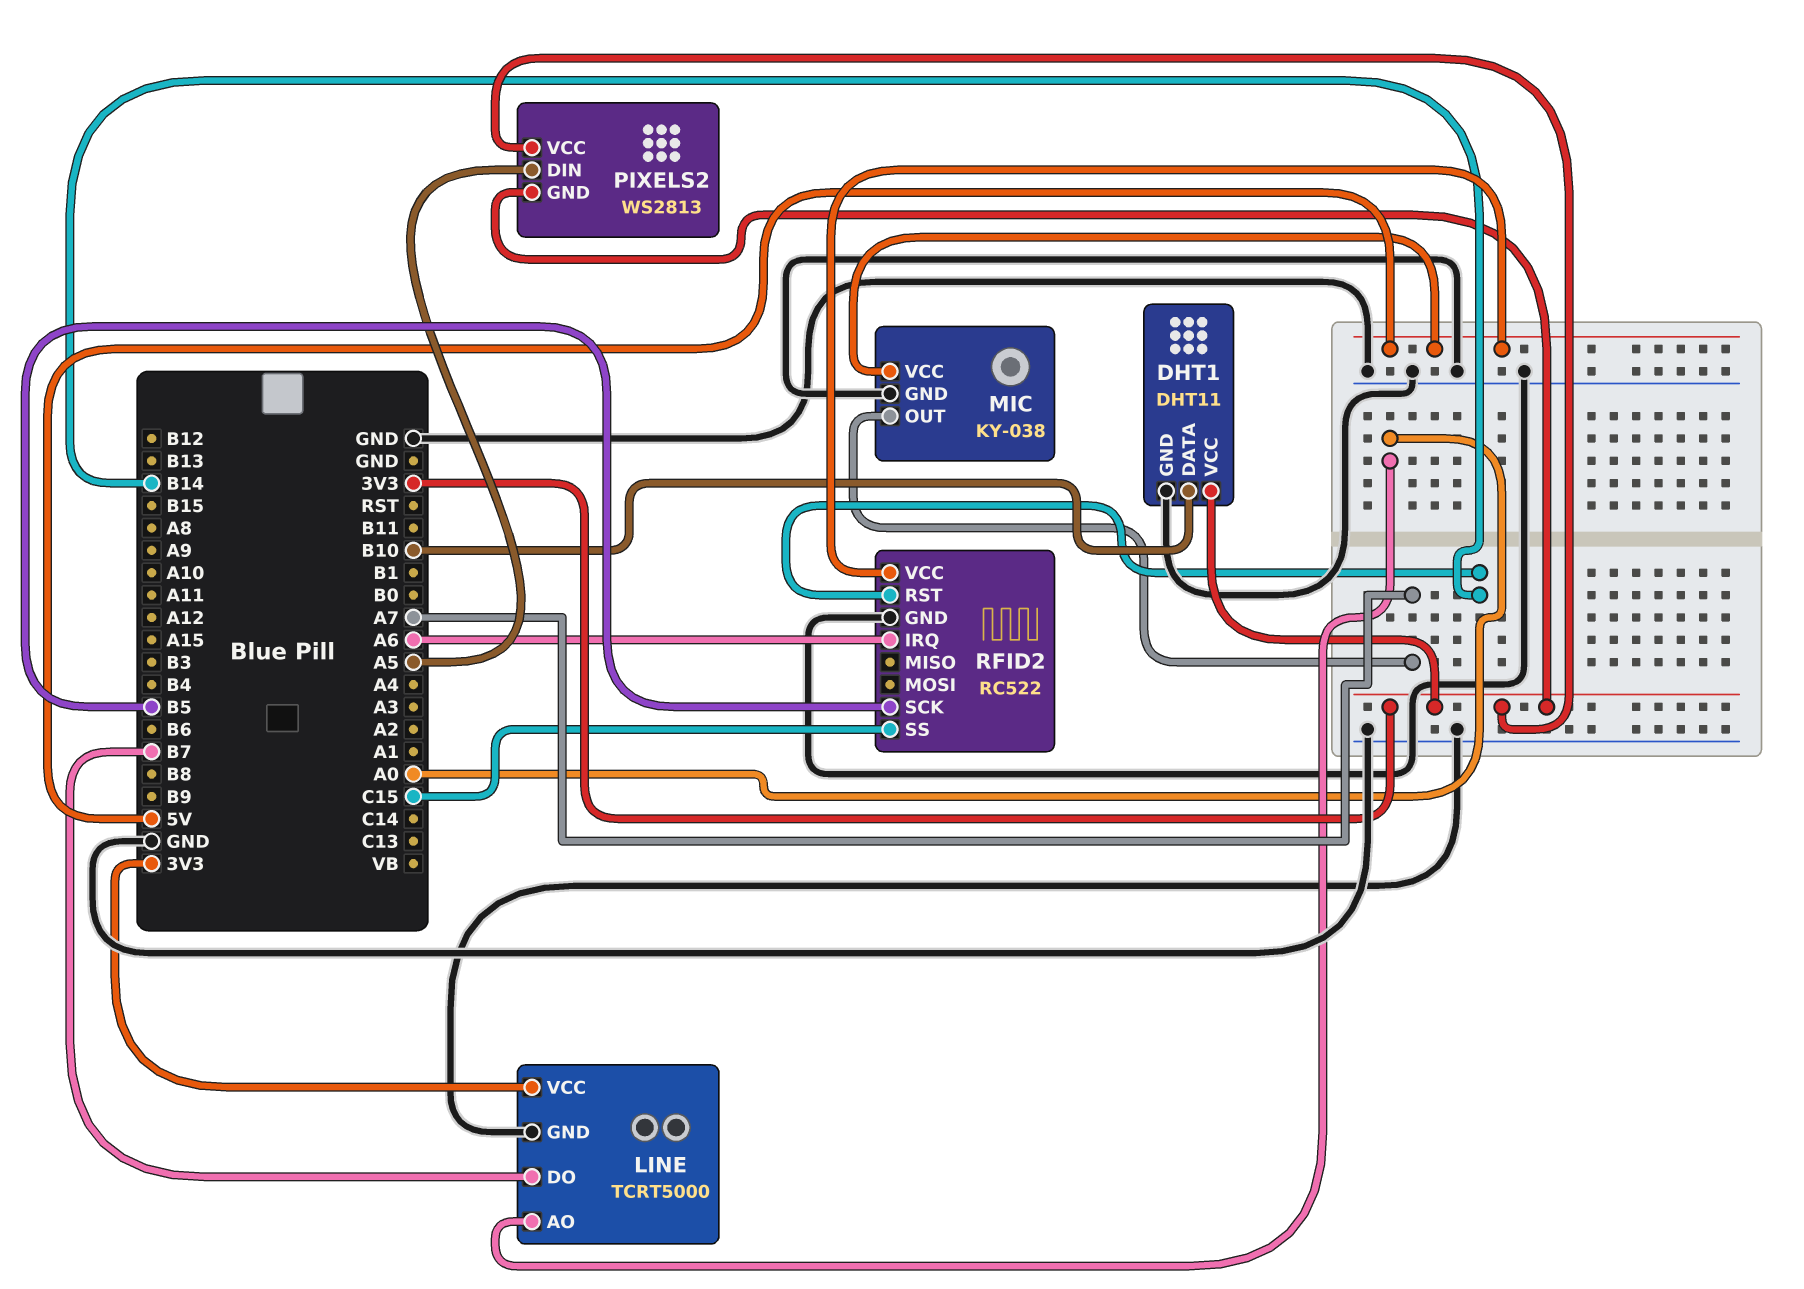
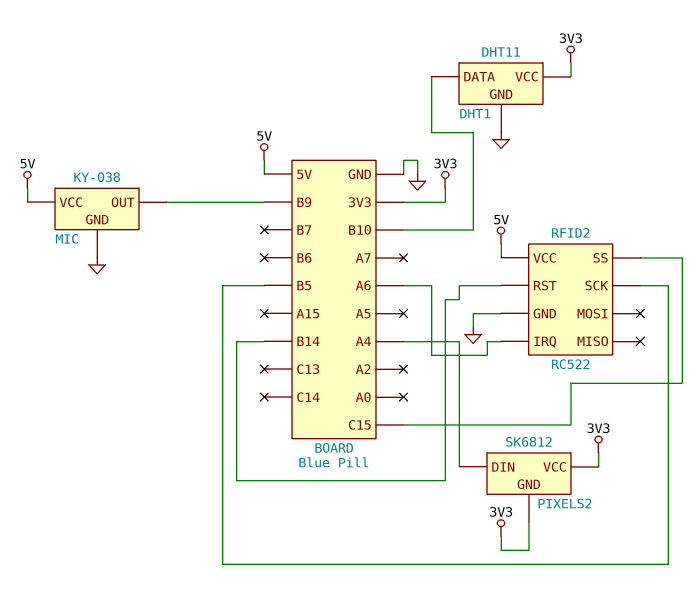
LINE: TCRT5000 -> none
LINE pin AO: A0 -> none
LINE pin DO: B7 -> none
LINE pin GND: GND -> none
LINE pin VCC: 3V3 -> none
MIC pin OUT: A7 -> B9
PIXELS2: WS2813 -> SK6812
PIXELS2 pin DIN: A5 -> A4

